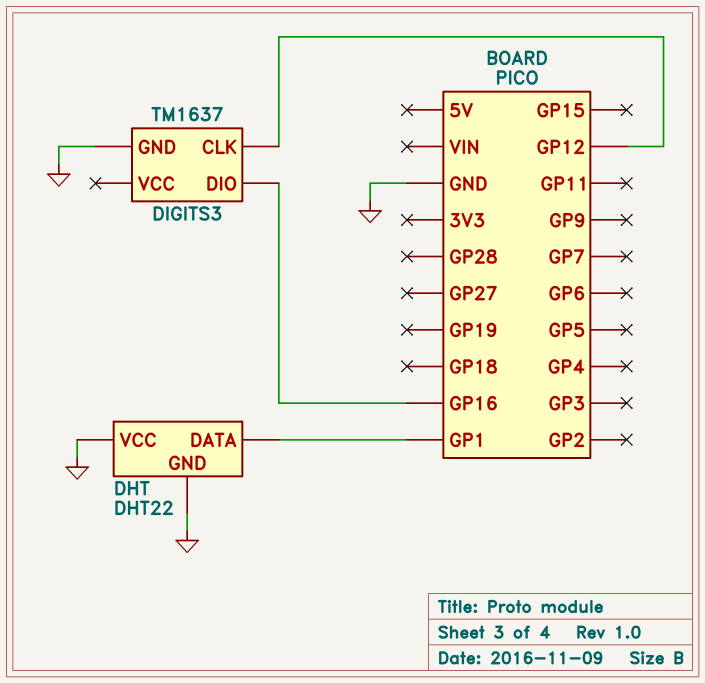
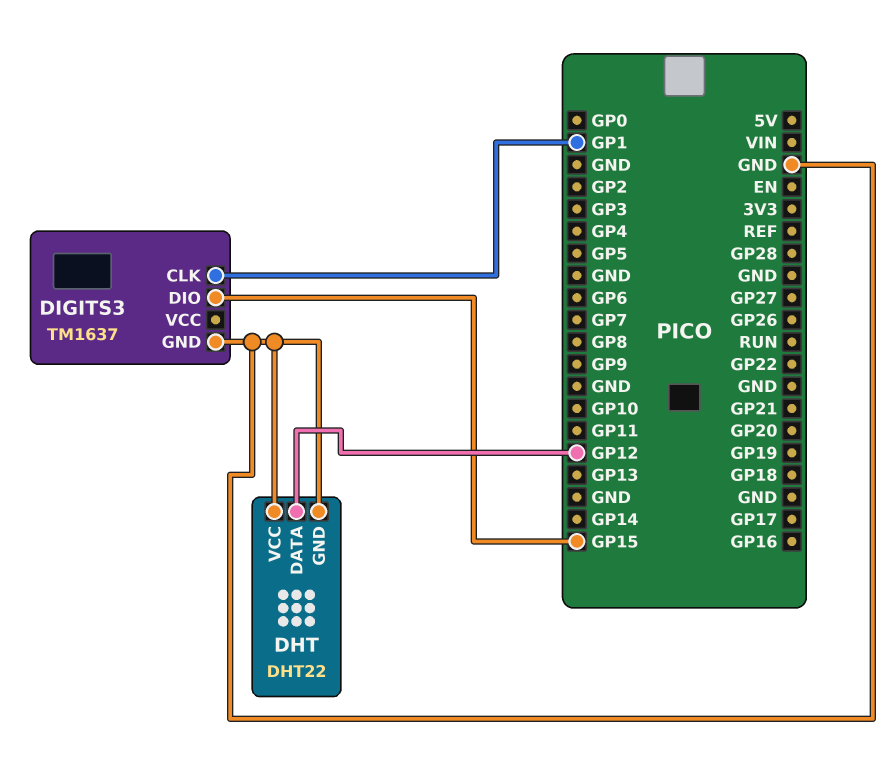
DHT pin DATA: GP1 -> GP12
DIGITS3 pin CLK: GP12 -> GP1
DIGITS3 pin DIO: GP16 -> GP15

